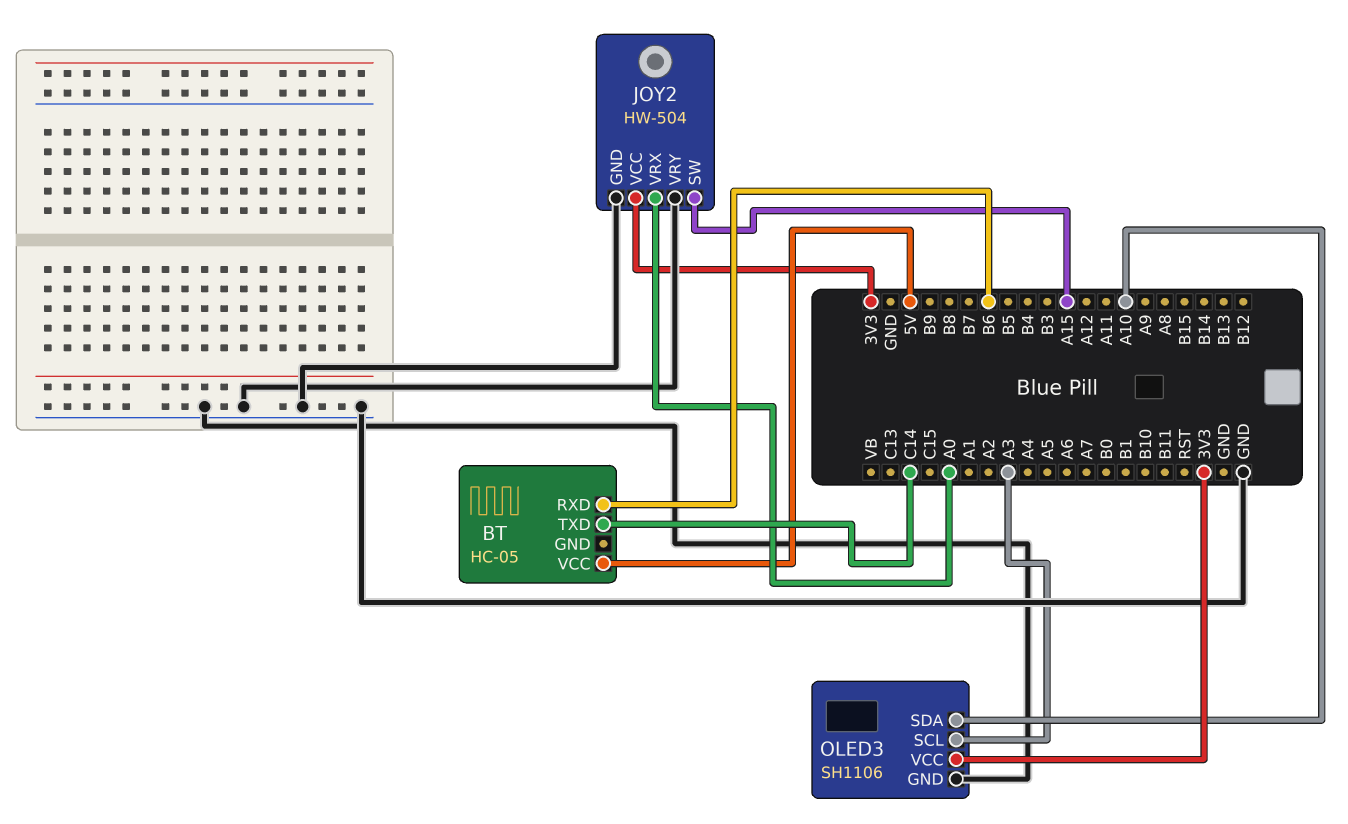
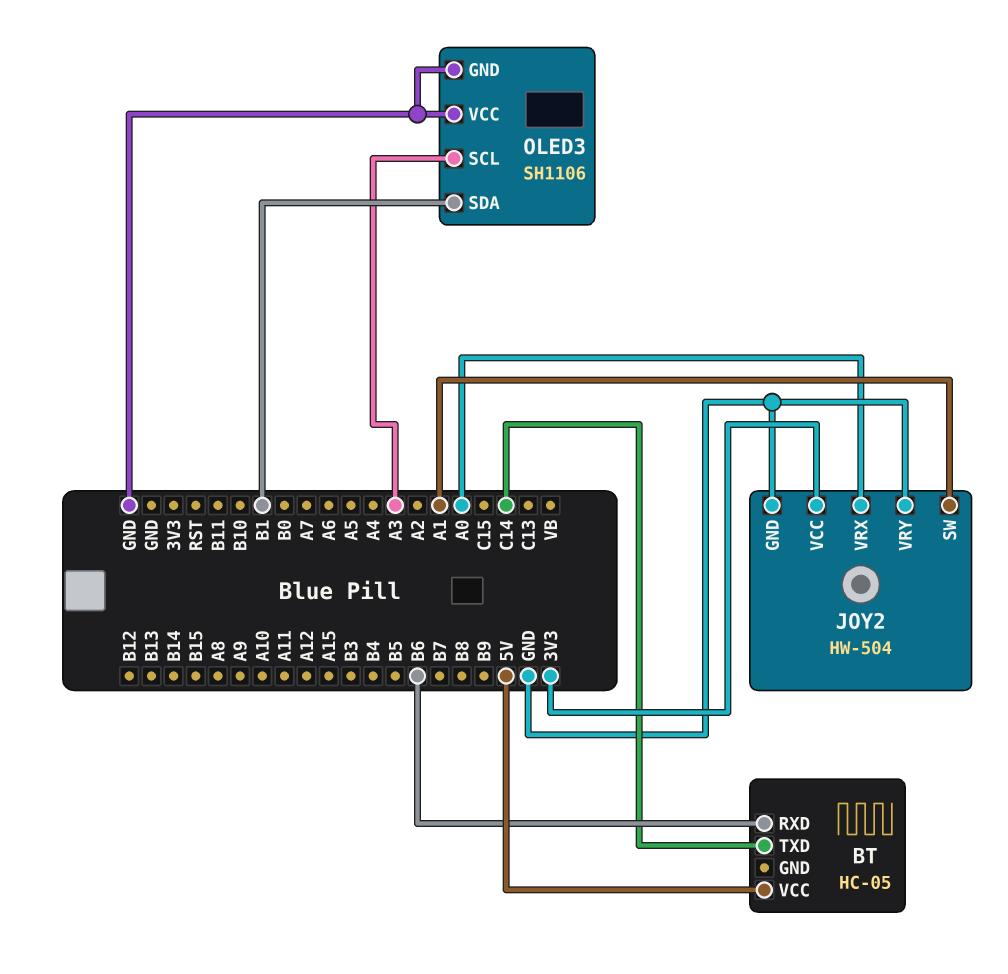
JOY2 pin SW: A15 -> A1
OLED3 pin SDA: A10 -> B1
OLED3 pin VCC: 3V3 -> GND

